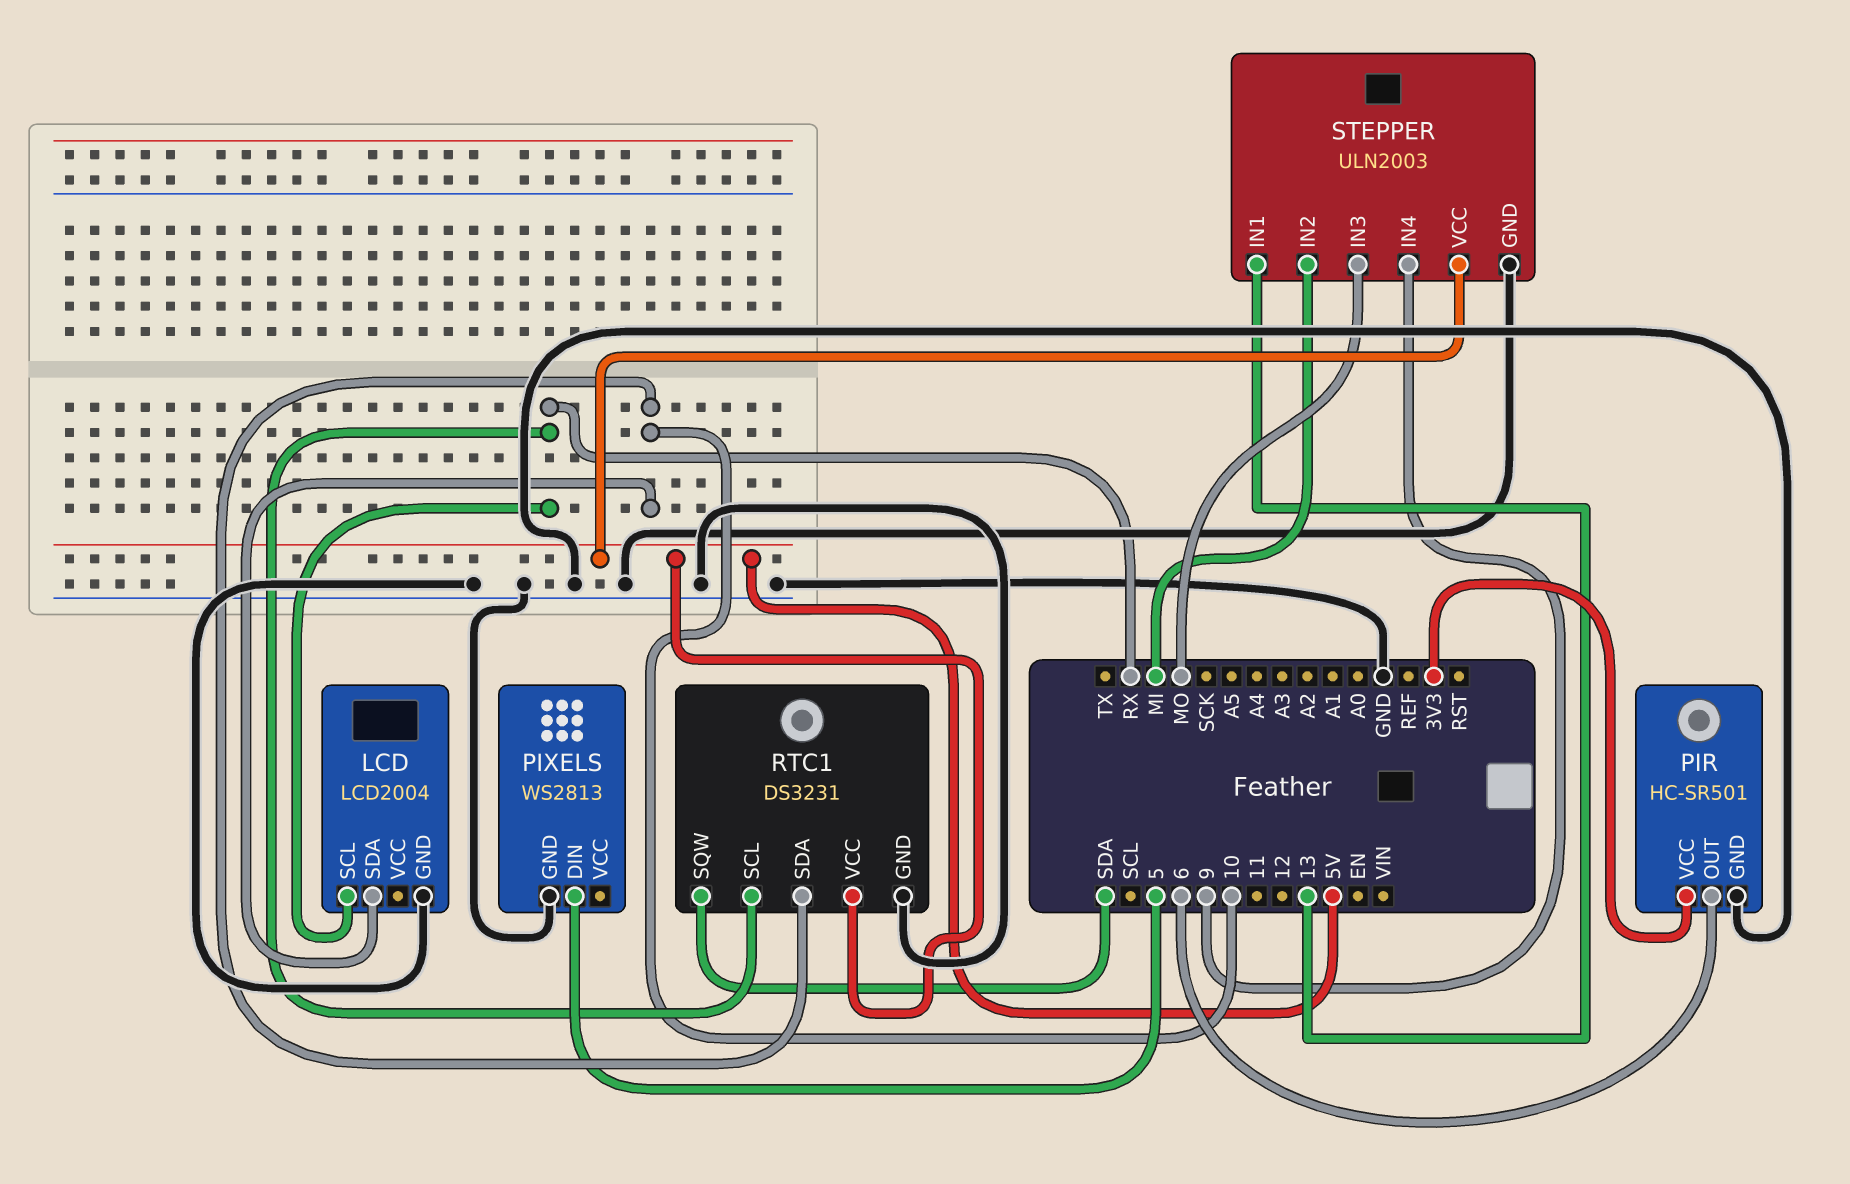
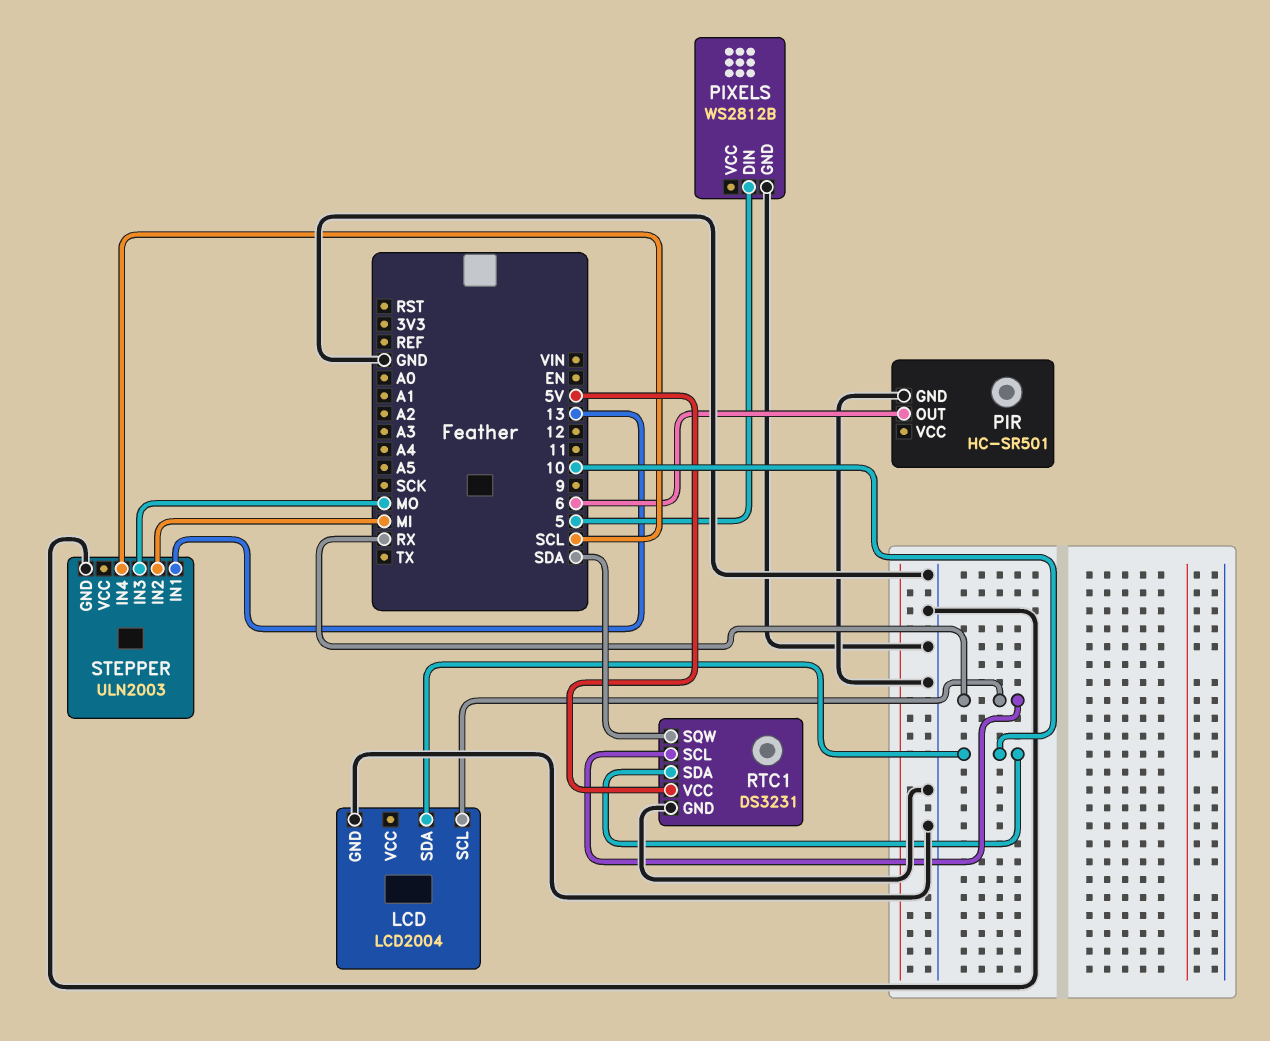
PIR pin VCC: 3V3 -> none
PIXELS: WS2813 -> WS2812B
STEPPER pin IN4: 9 -> SCL
STEPPER pin VCC: 5V -> none

